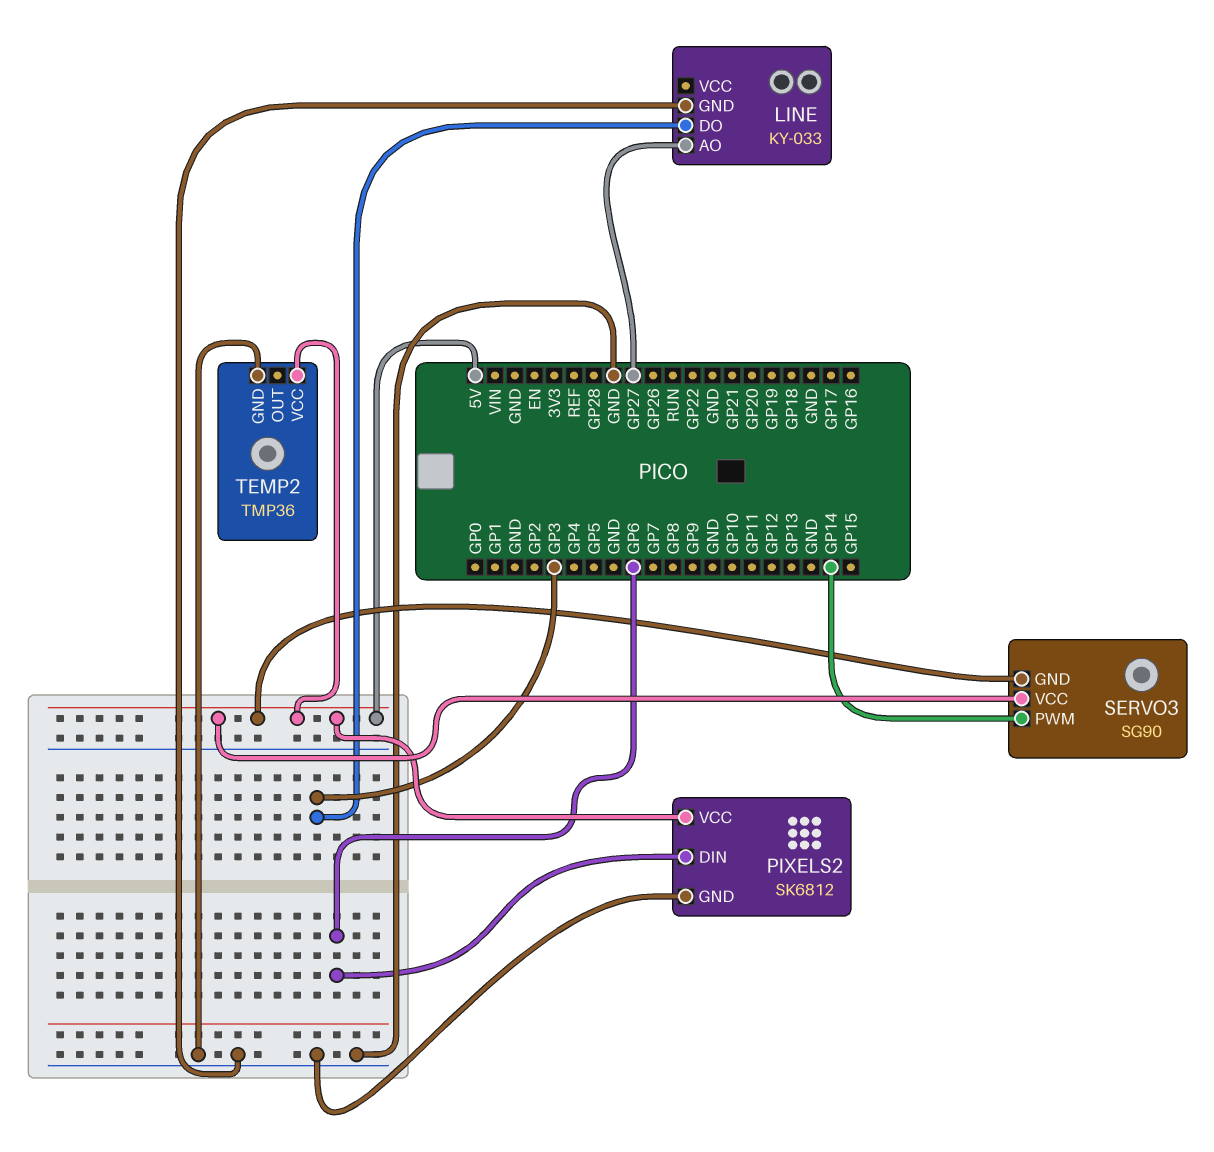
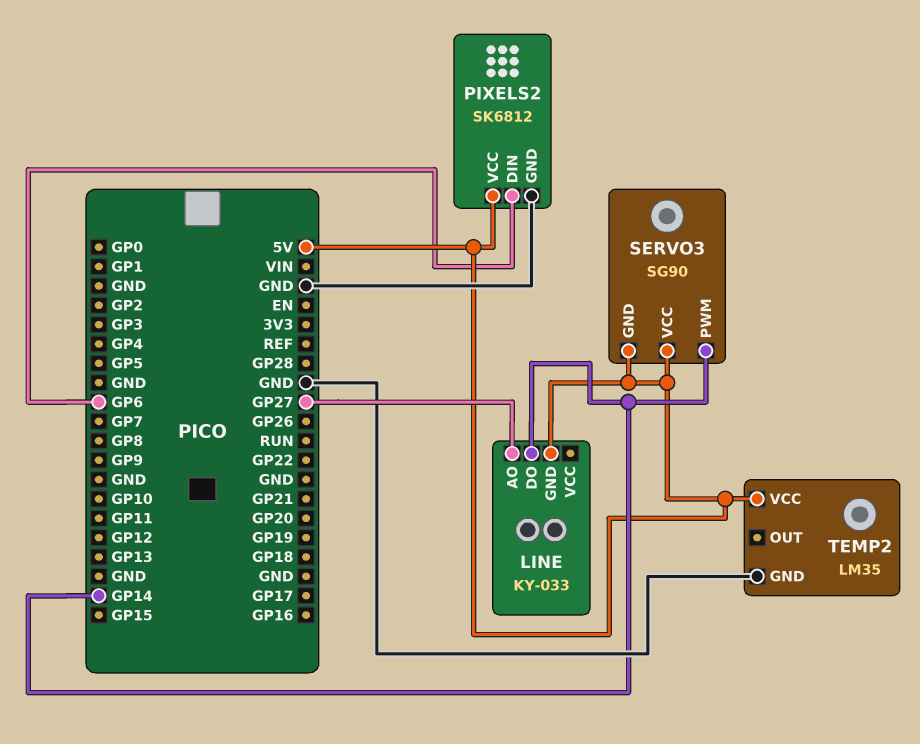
LINE pin DO: GP3 -> GP14
LINE pin GND: GND -> 5V
TEMP2: TMP36 -> LM35

